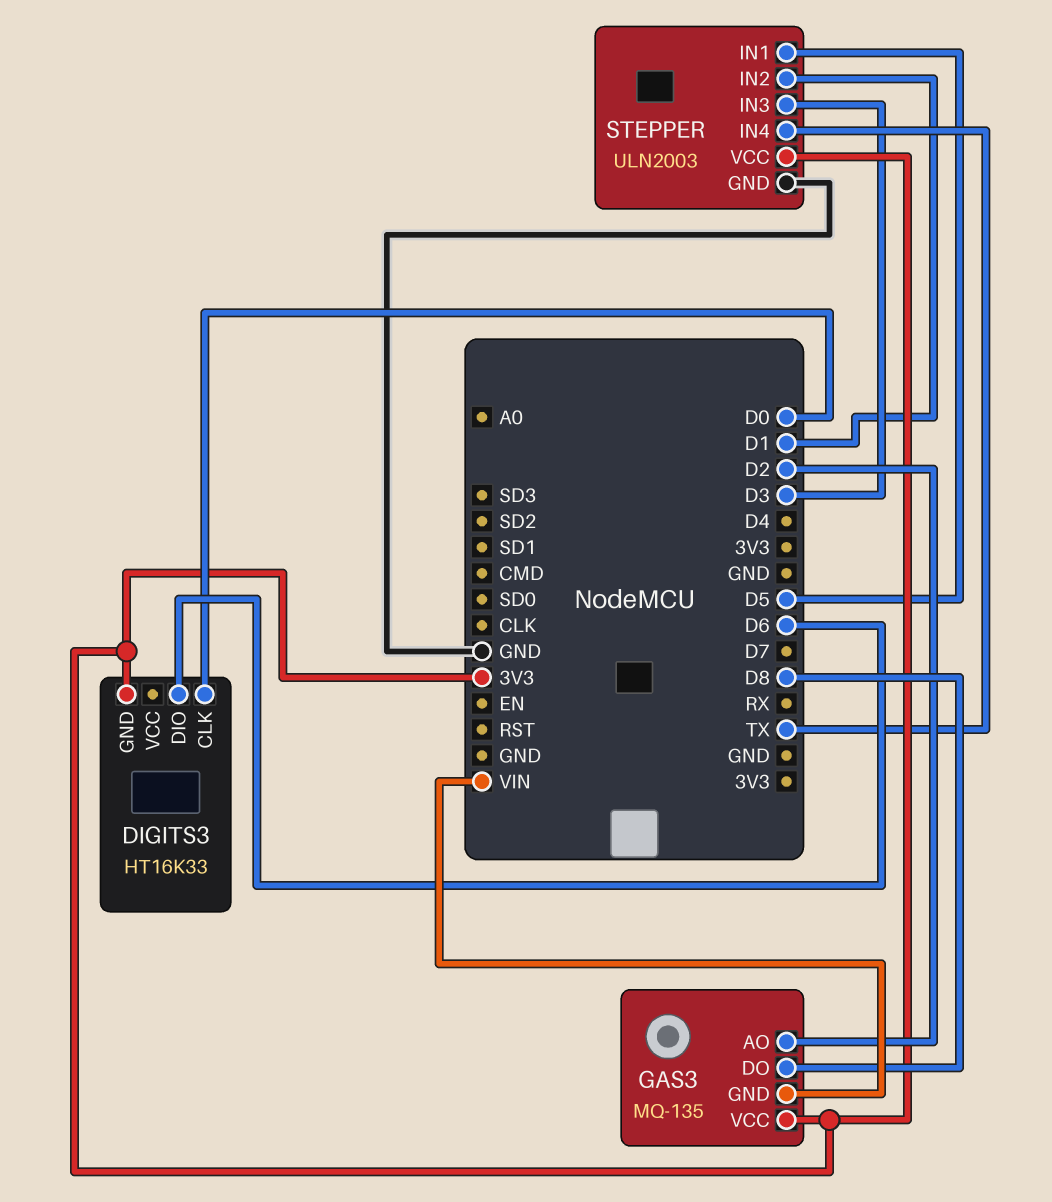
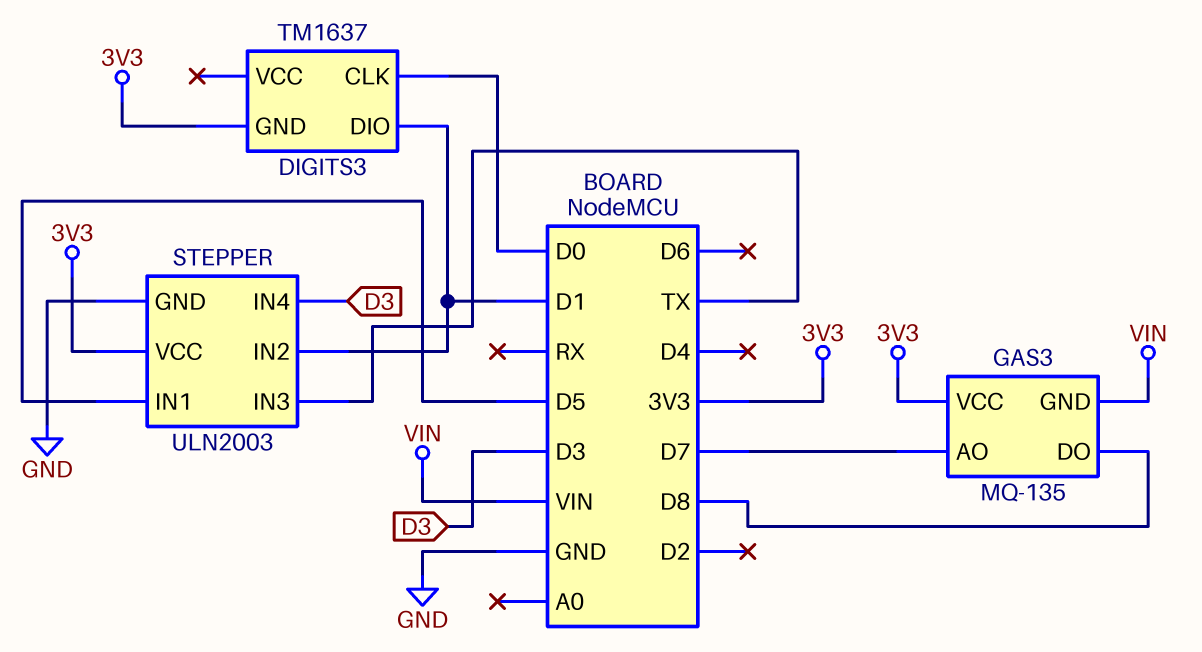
DIGITS3: HT16K33 -> TM1637
DIGITS3 pin DIO: D6 -> D1
GAS3 pin AO: D2 -> D7
STEPPER pin IN3: D3 -> TX
STEPPER pin IN4: TX -> D3

